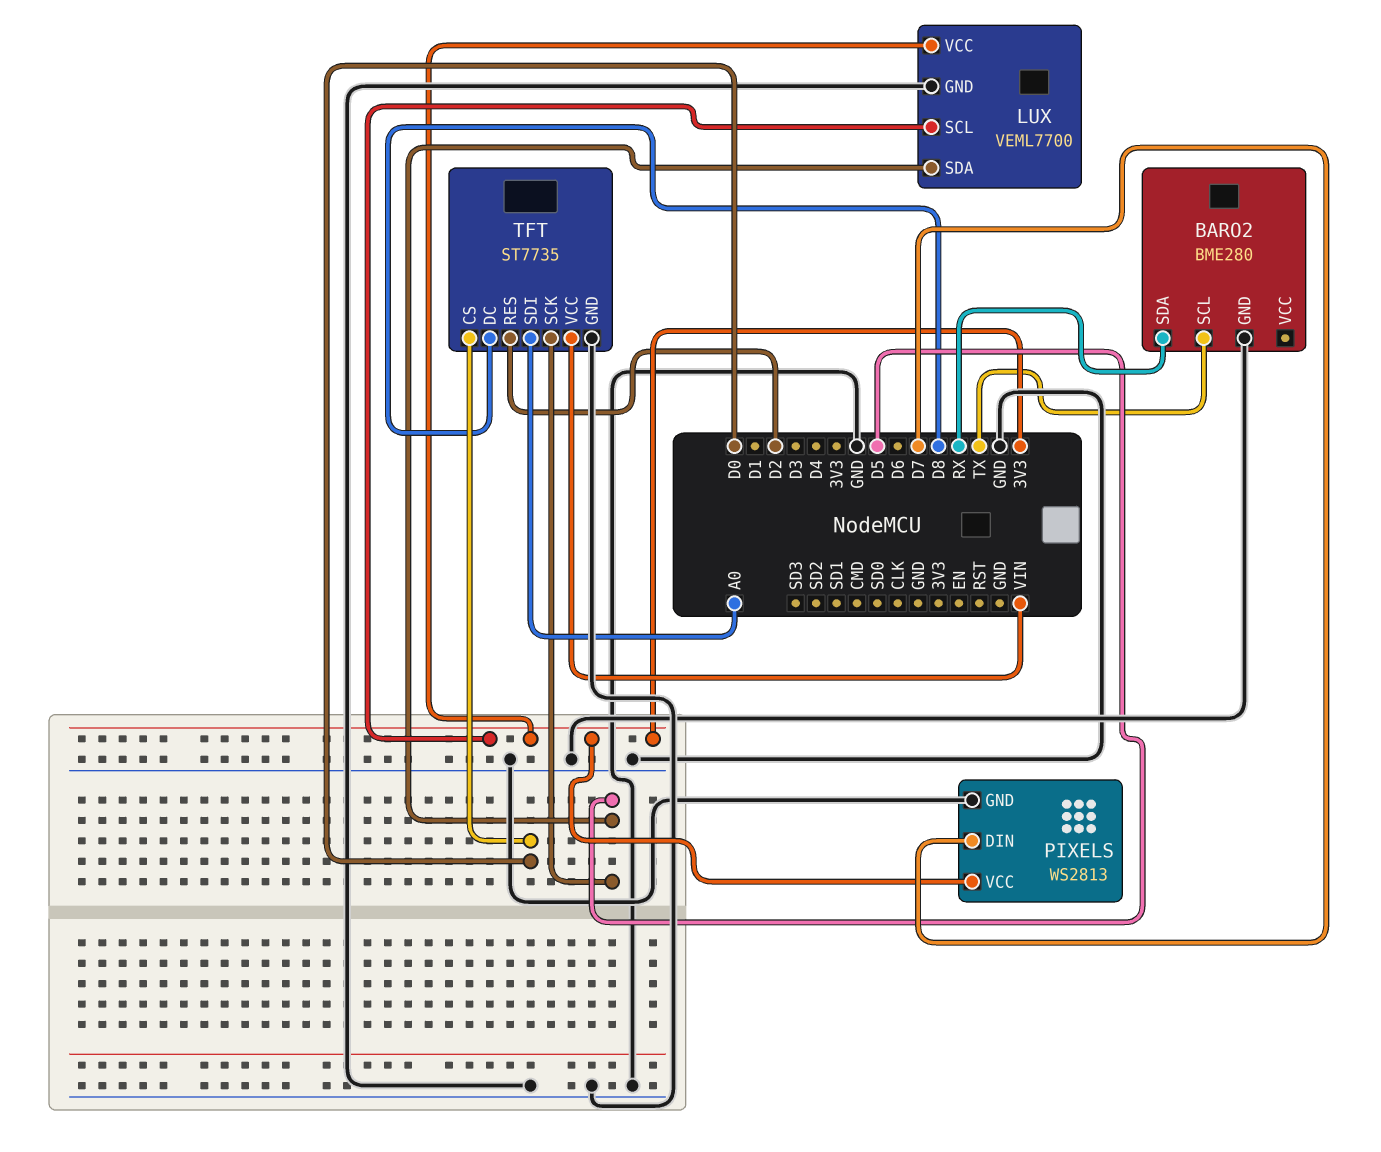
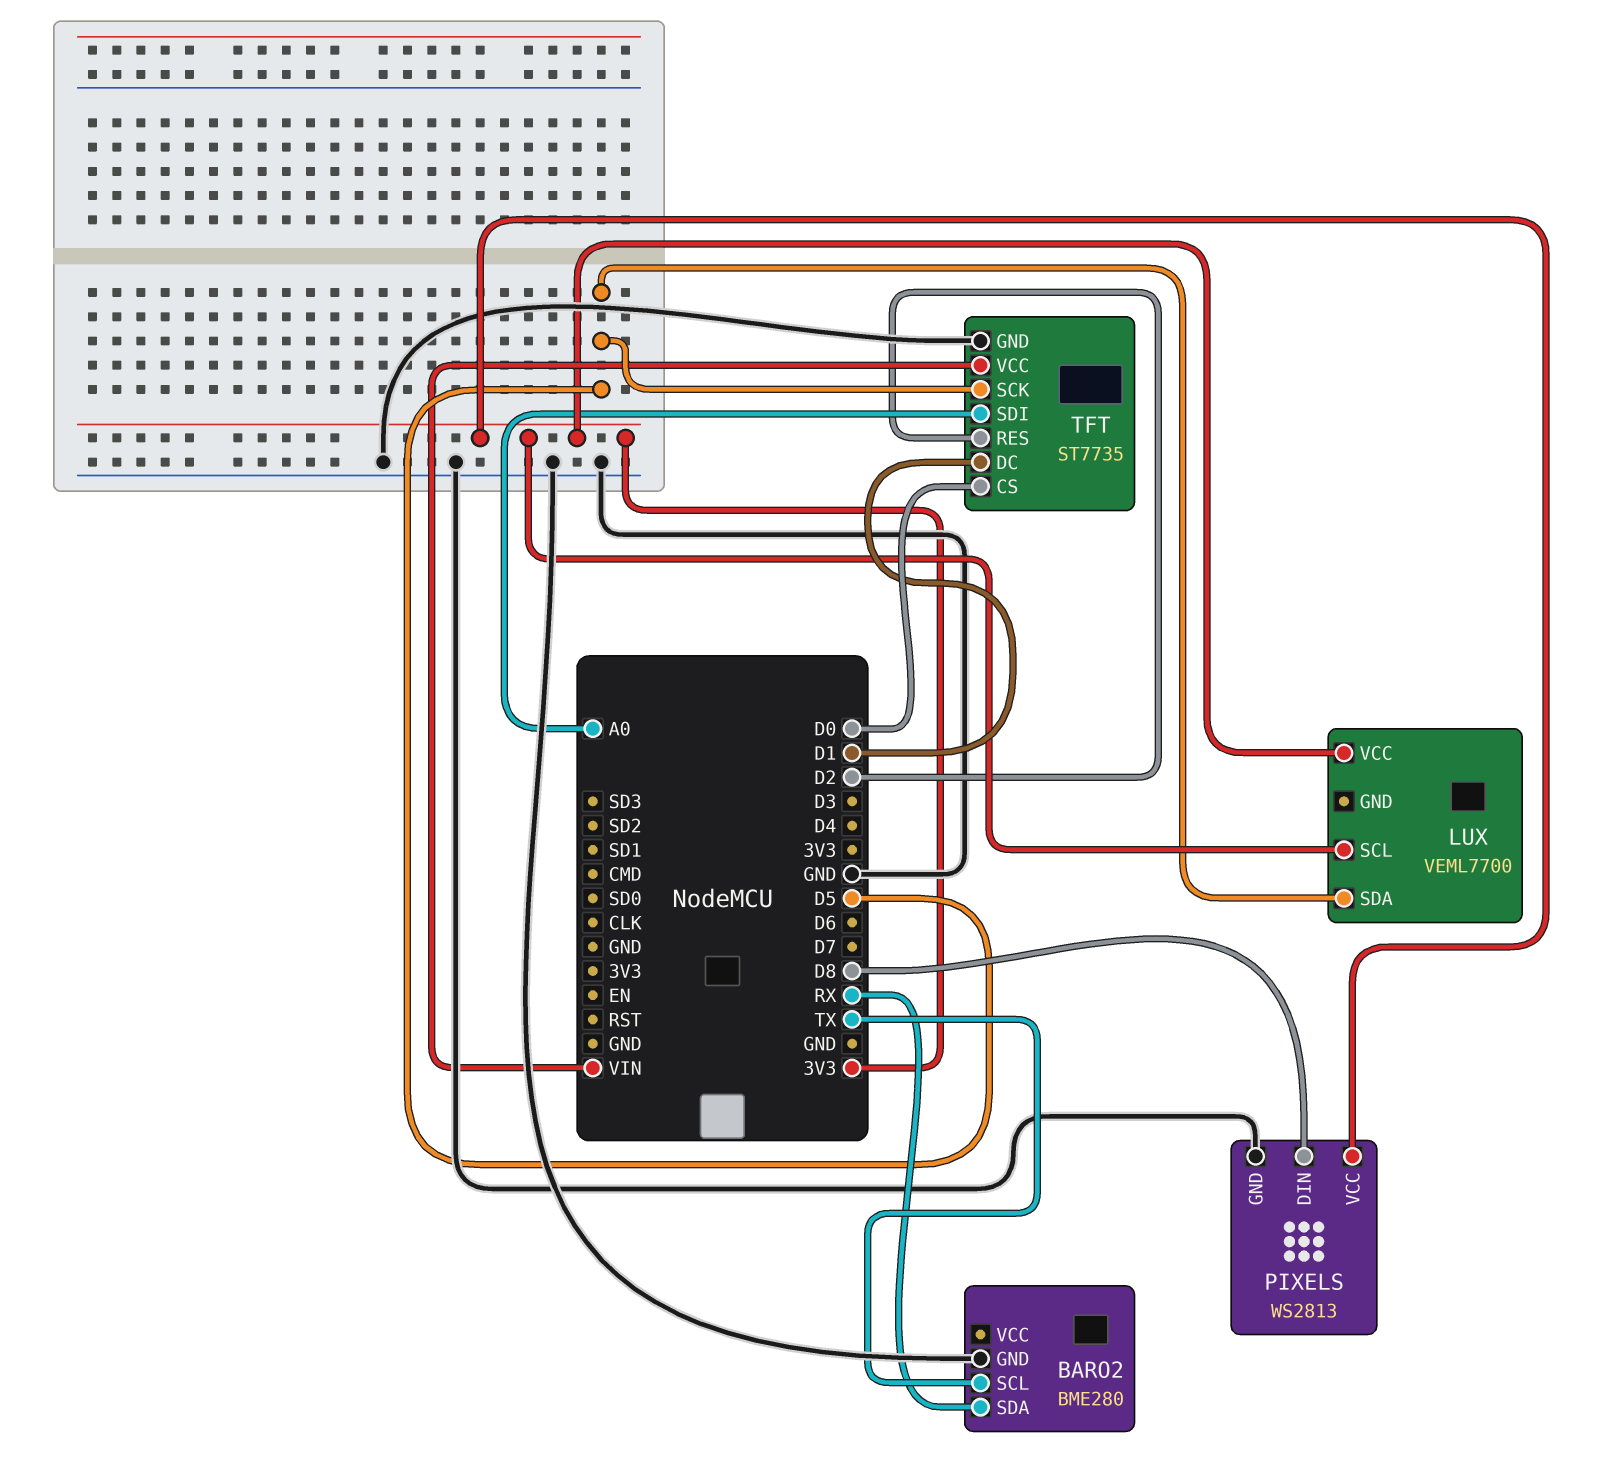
LUX pin GND: GND -> none
PIXELS pin DIN: D7 -> D8
TFT pin DC: D8 -> D1

